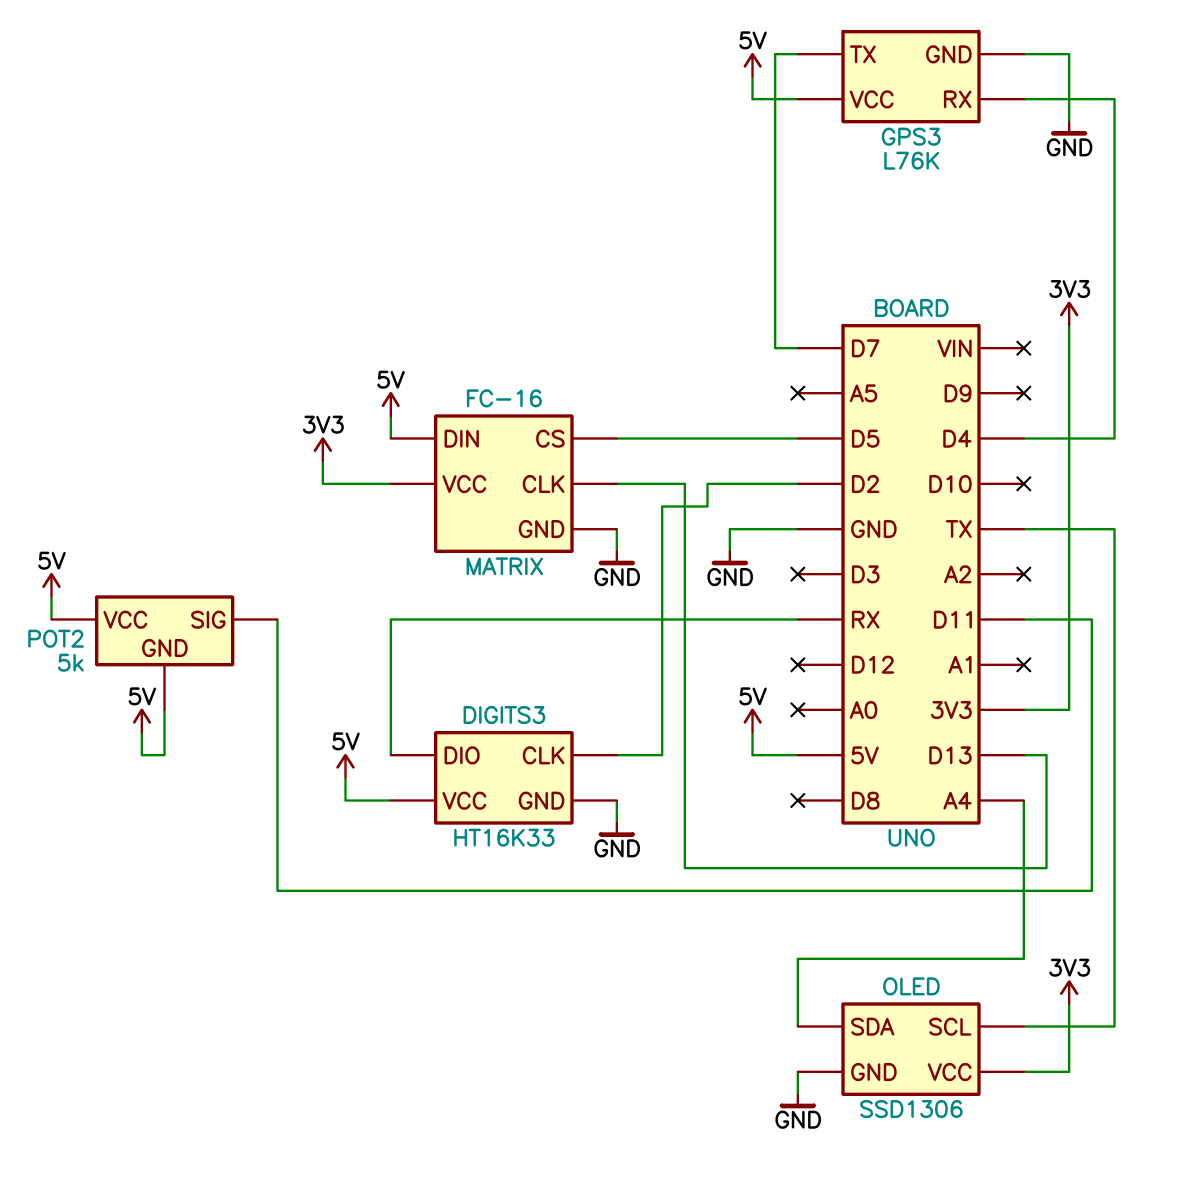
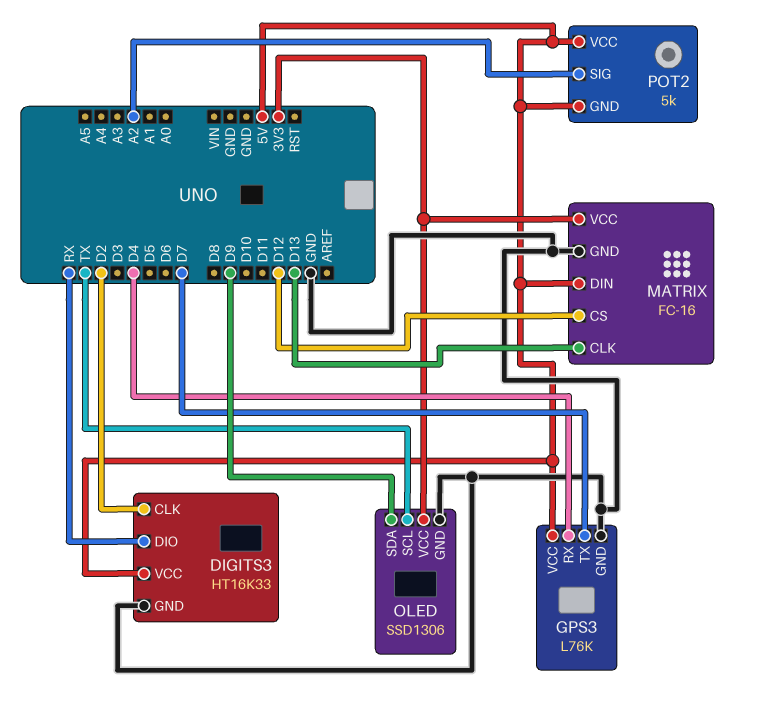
MATRIX pin CS: D5 -> D12
OLED pin SDA: A4 -> D9
POT2 pin SIG: D11 -> A2

